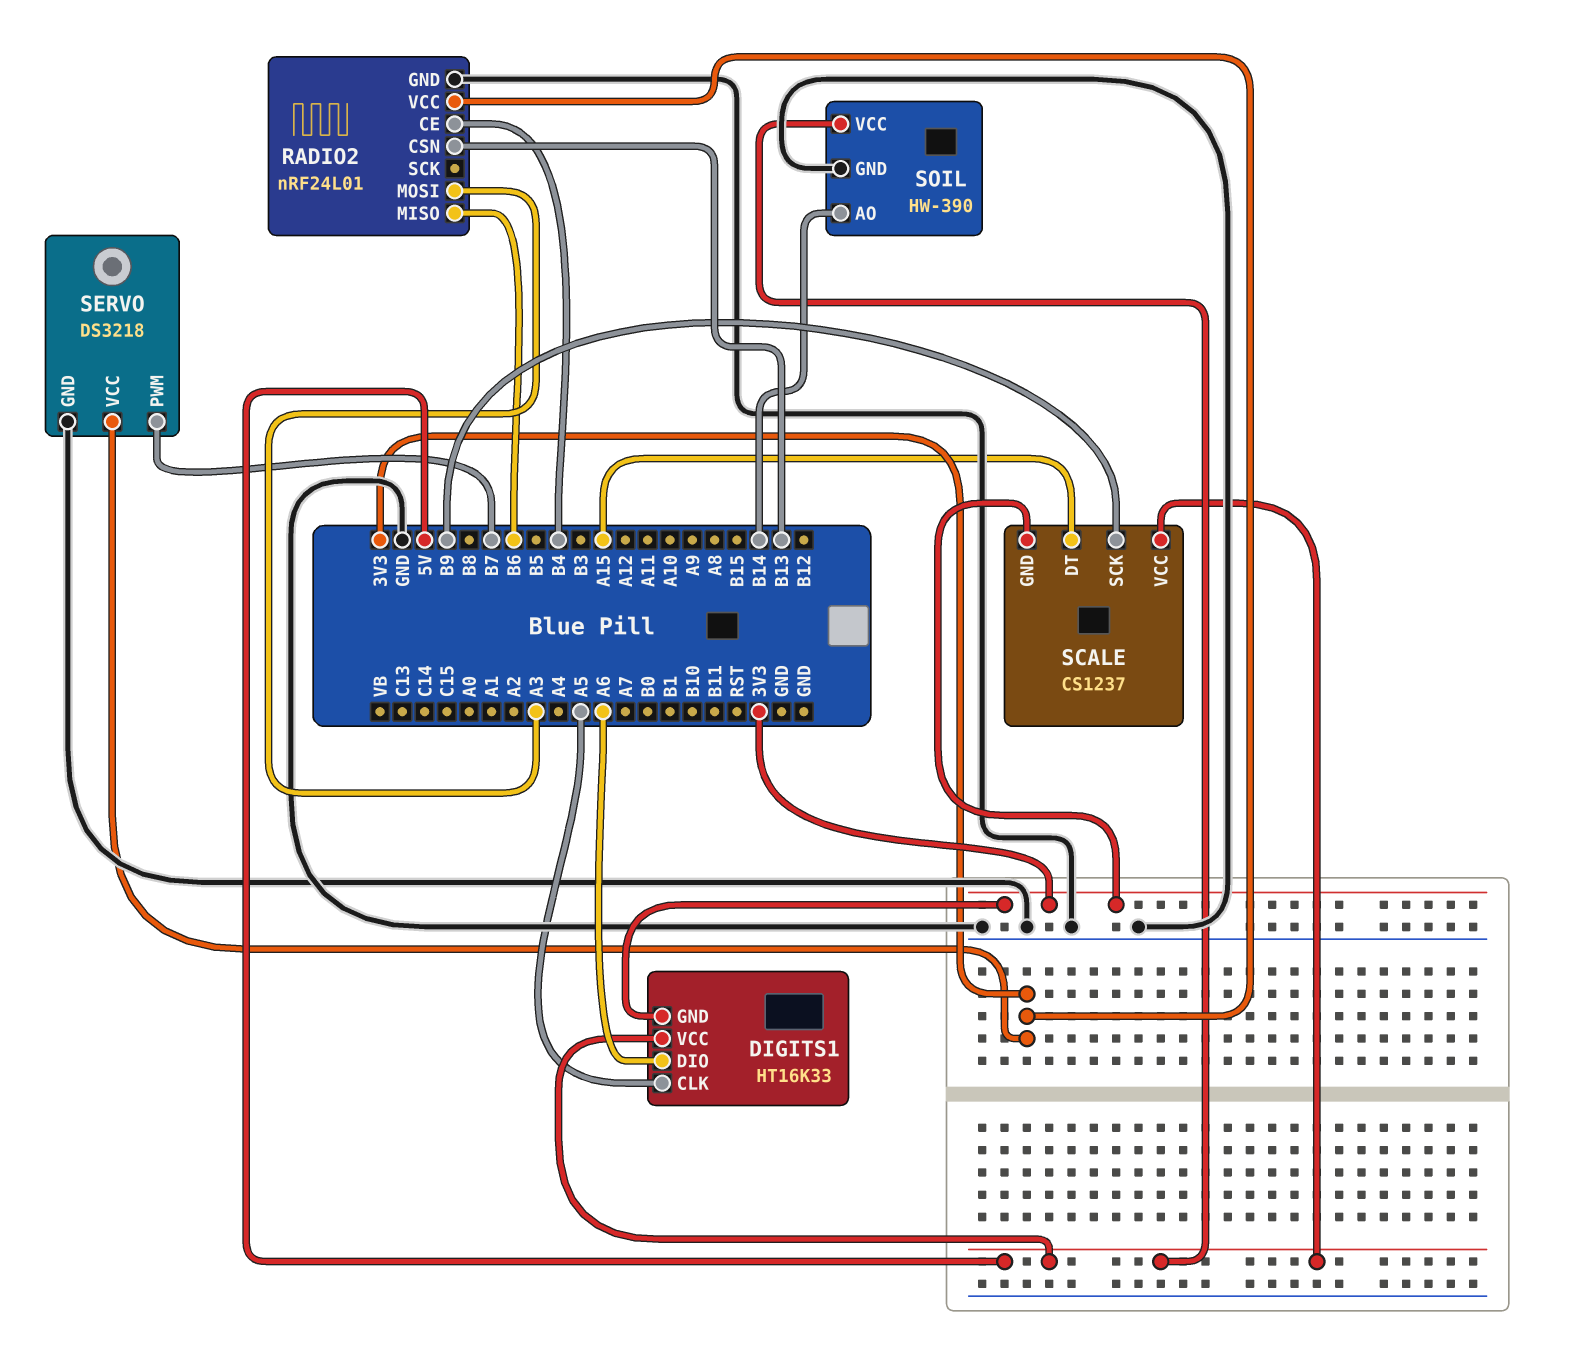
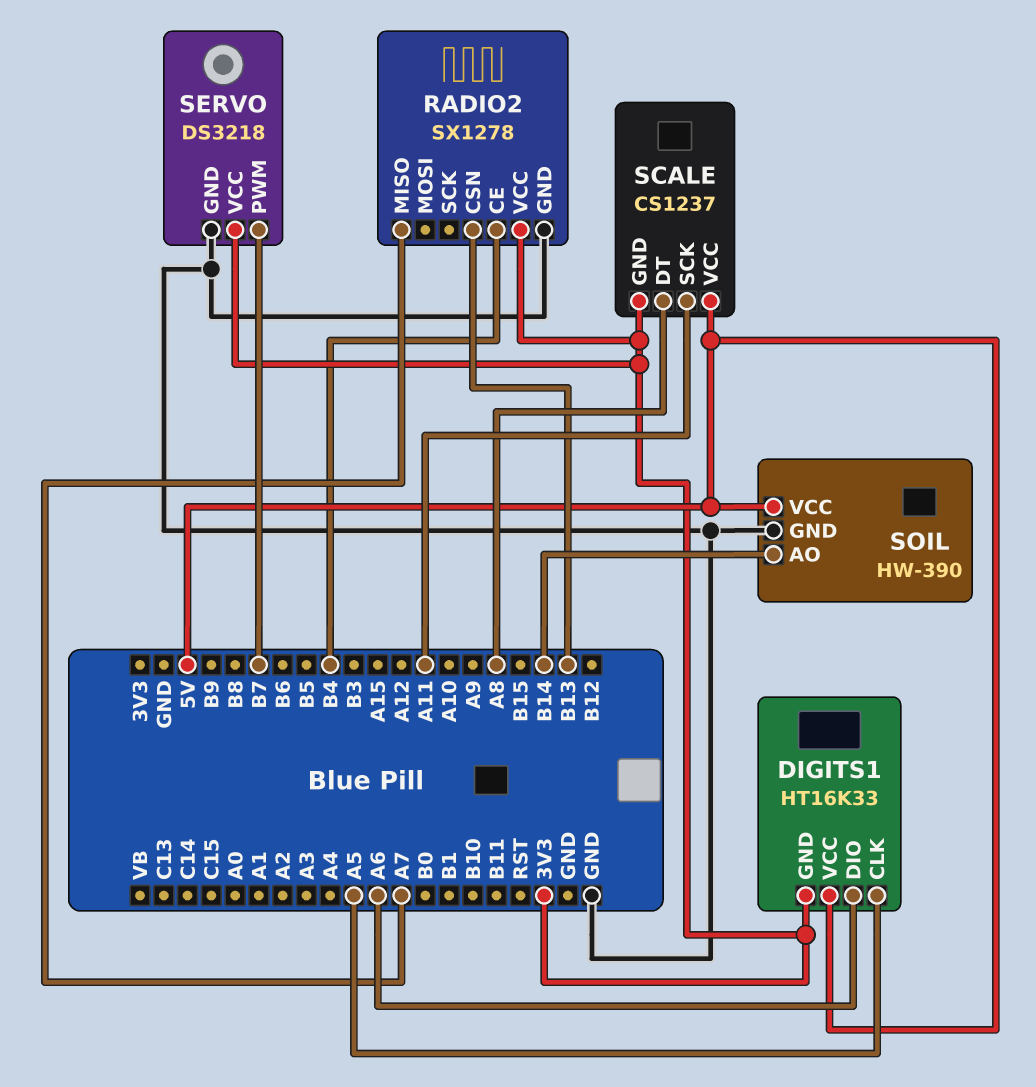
RADIO2: nRF24L01 -> SX1278
RADIO2 pin MISO: B6 -> A7
RADIO2 pin MOSI: A3 -> none
SCALE pin DT: A15 -> A8
SCALE pin SCK: B9 -> A11

